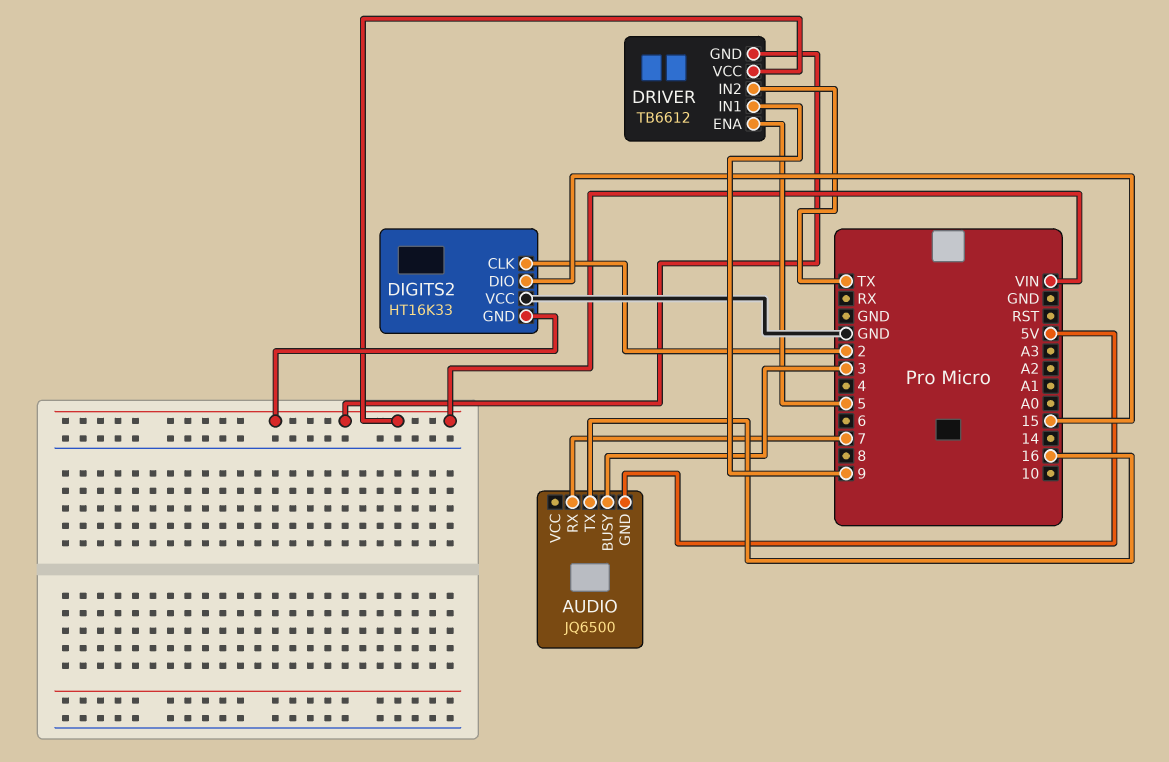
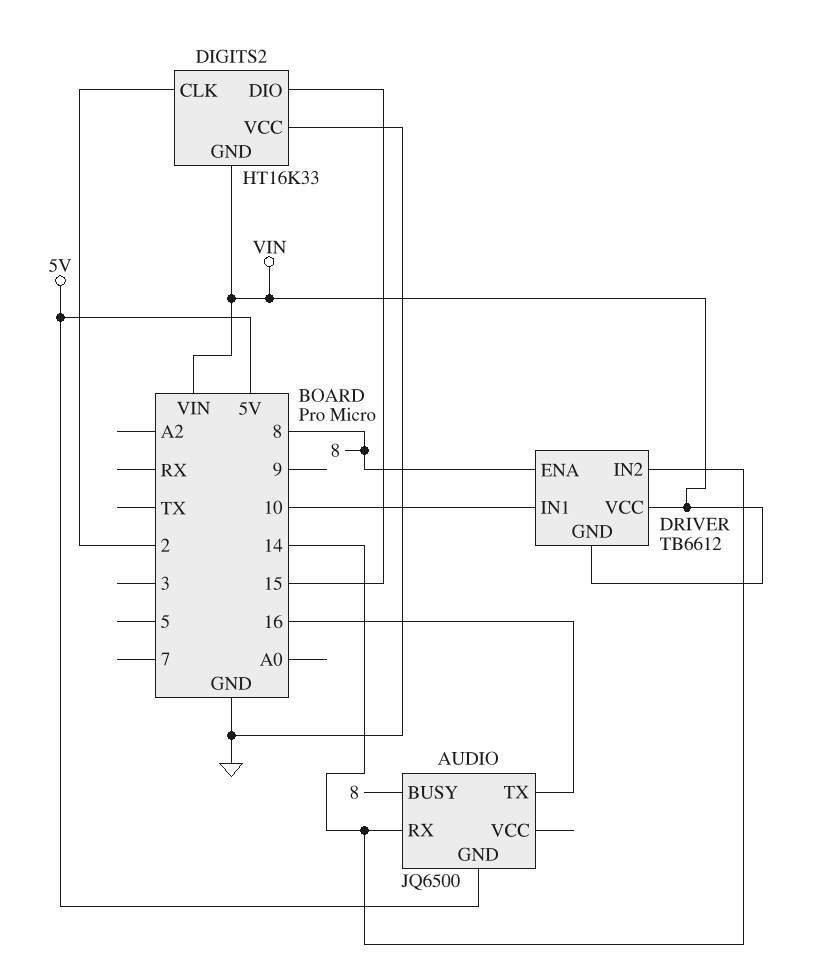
AUDIO pin BUSY: 3 -> 8
AUDIO pin RX: 7 -> 14
DRIVER pin ENA: 5 -> 8
DRIVER pin IN1: 9 -> 10
DRIVER pin IN2: TX -> 14

